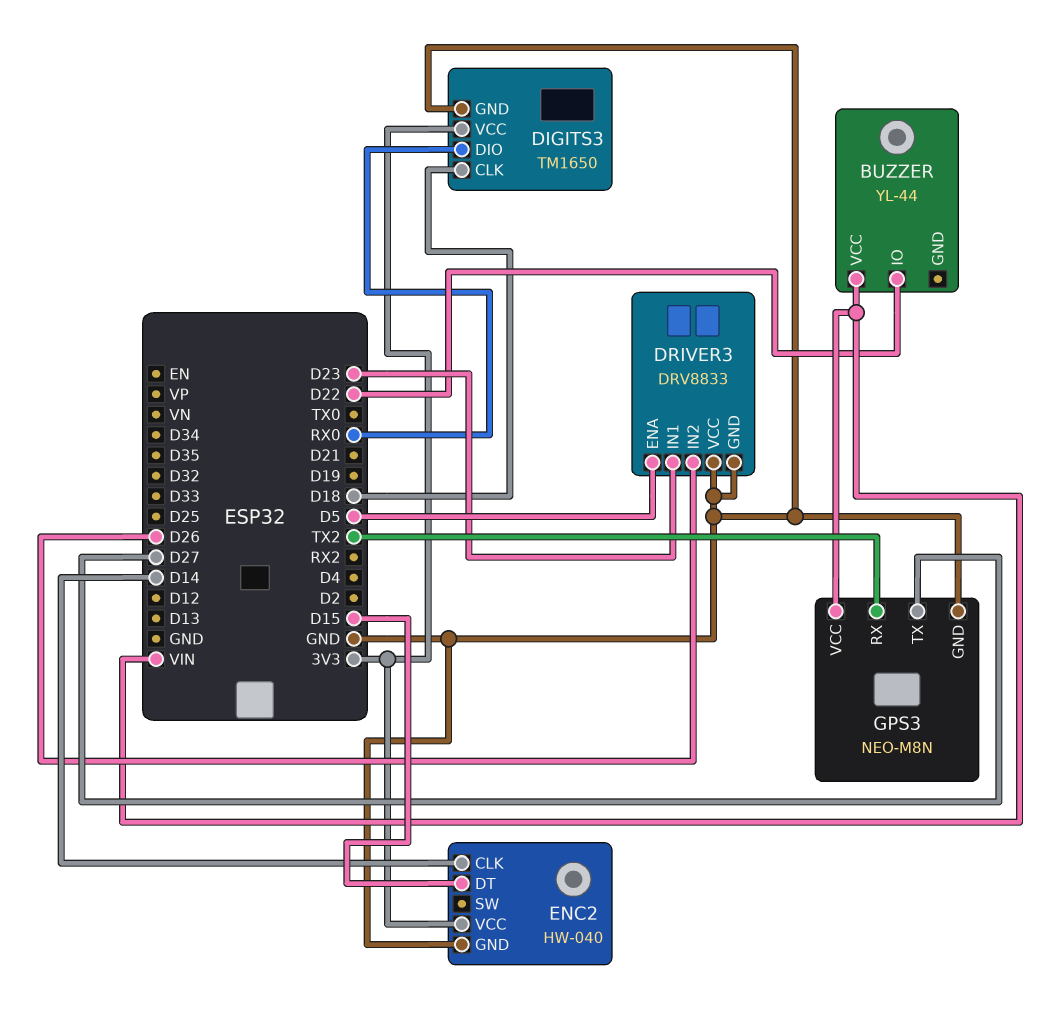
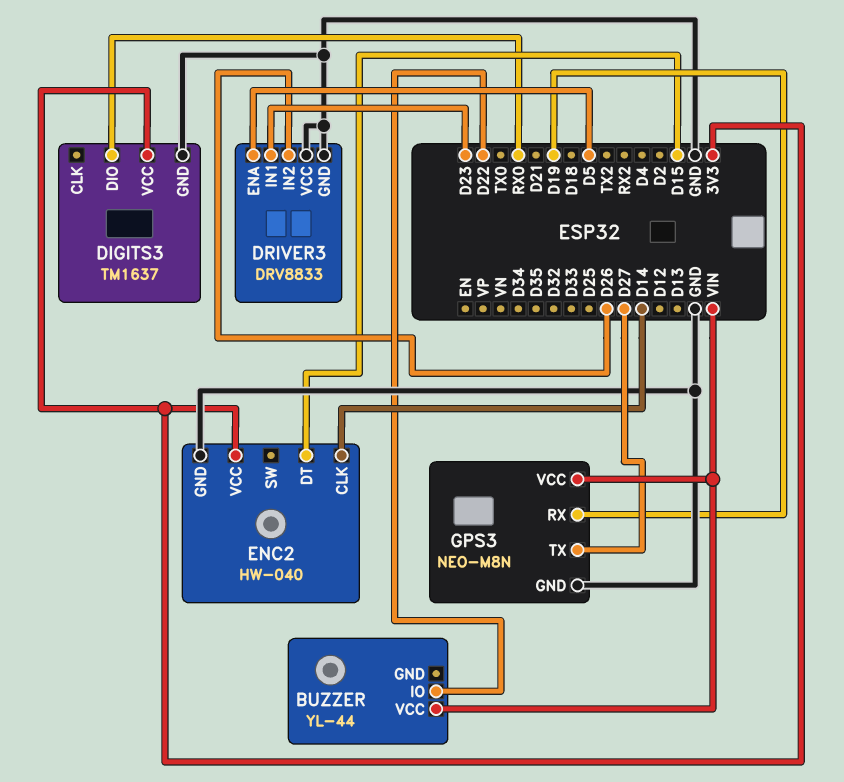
DIGITS3: TM1650 -> TM1637
DIGITS3 pin CLK: D18 -> none
GPS3 pin RX: TX2 -> D19

